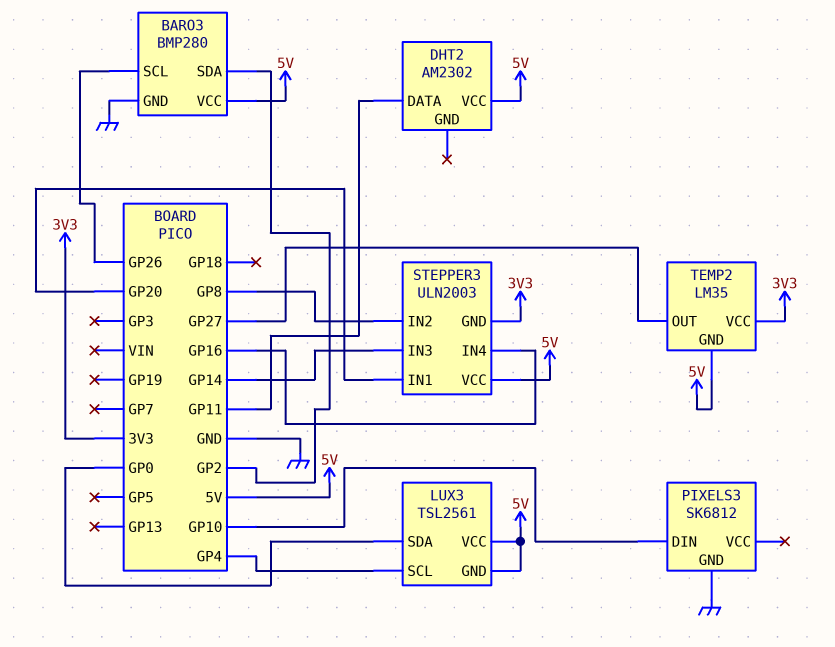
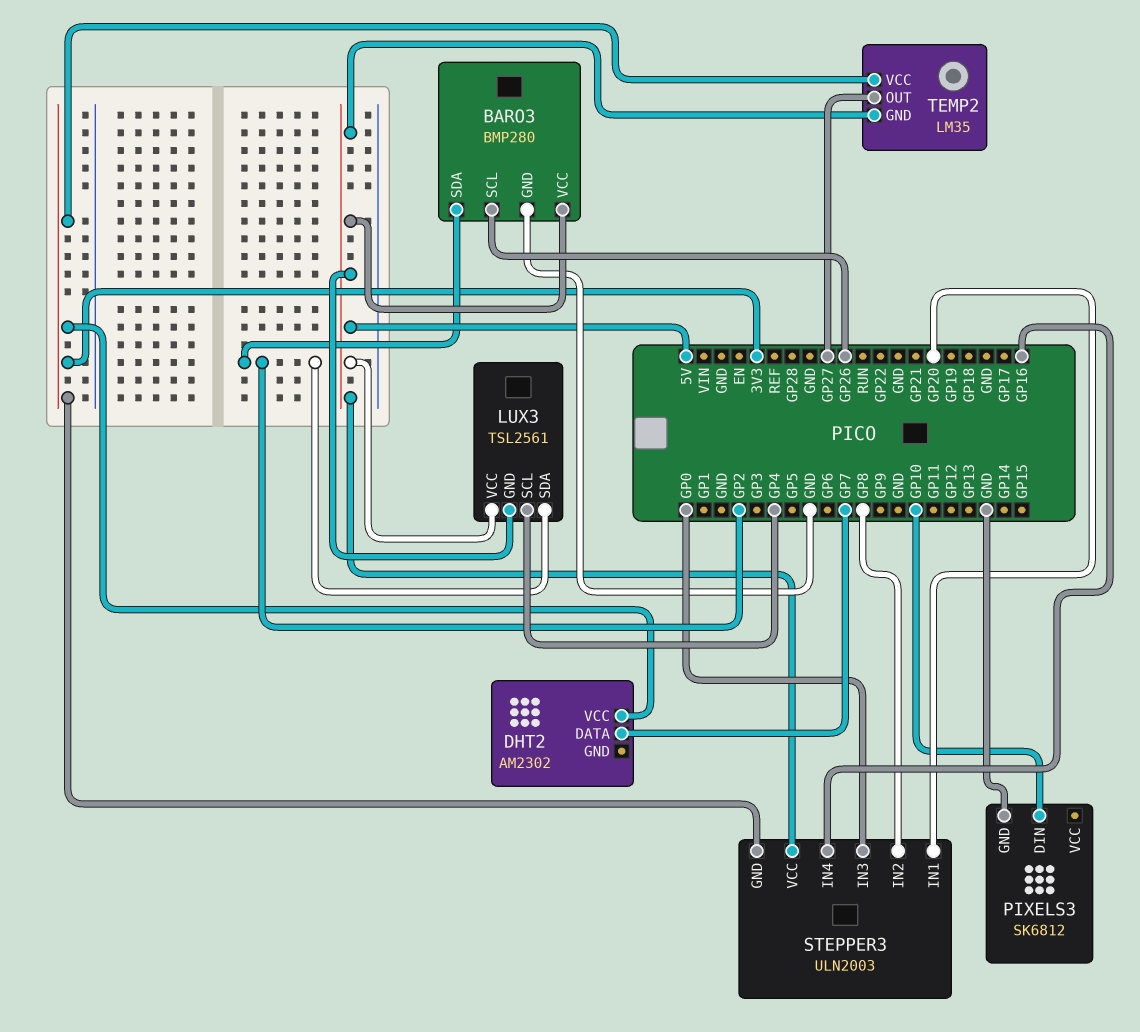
DHT2 pin DATA: GP11 -> GP7
DHT2 pin VCC: 5V -> 3V3
LUX3 pin SDA: GP0 -> GP2
STEPPER3 pin IN3: GP14 -> GP0

